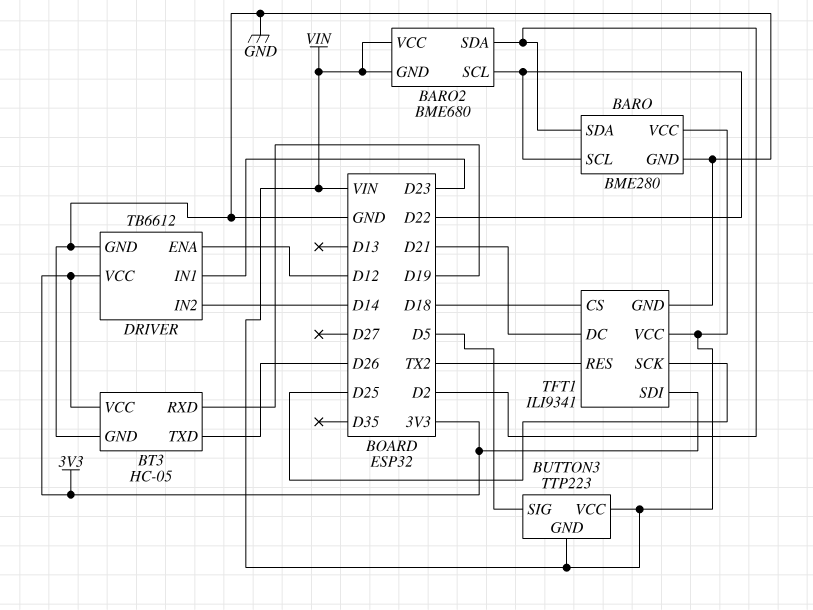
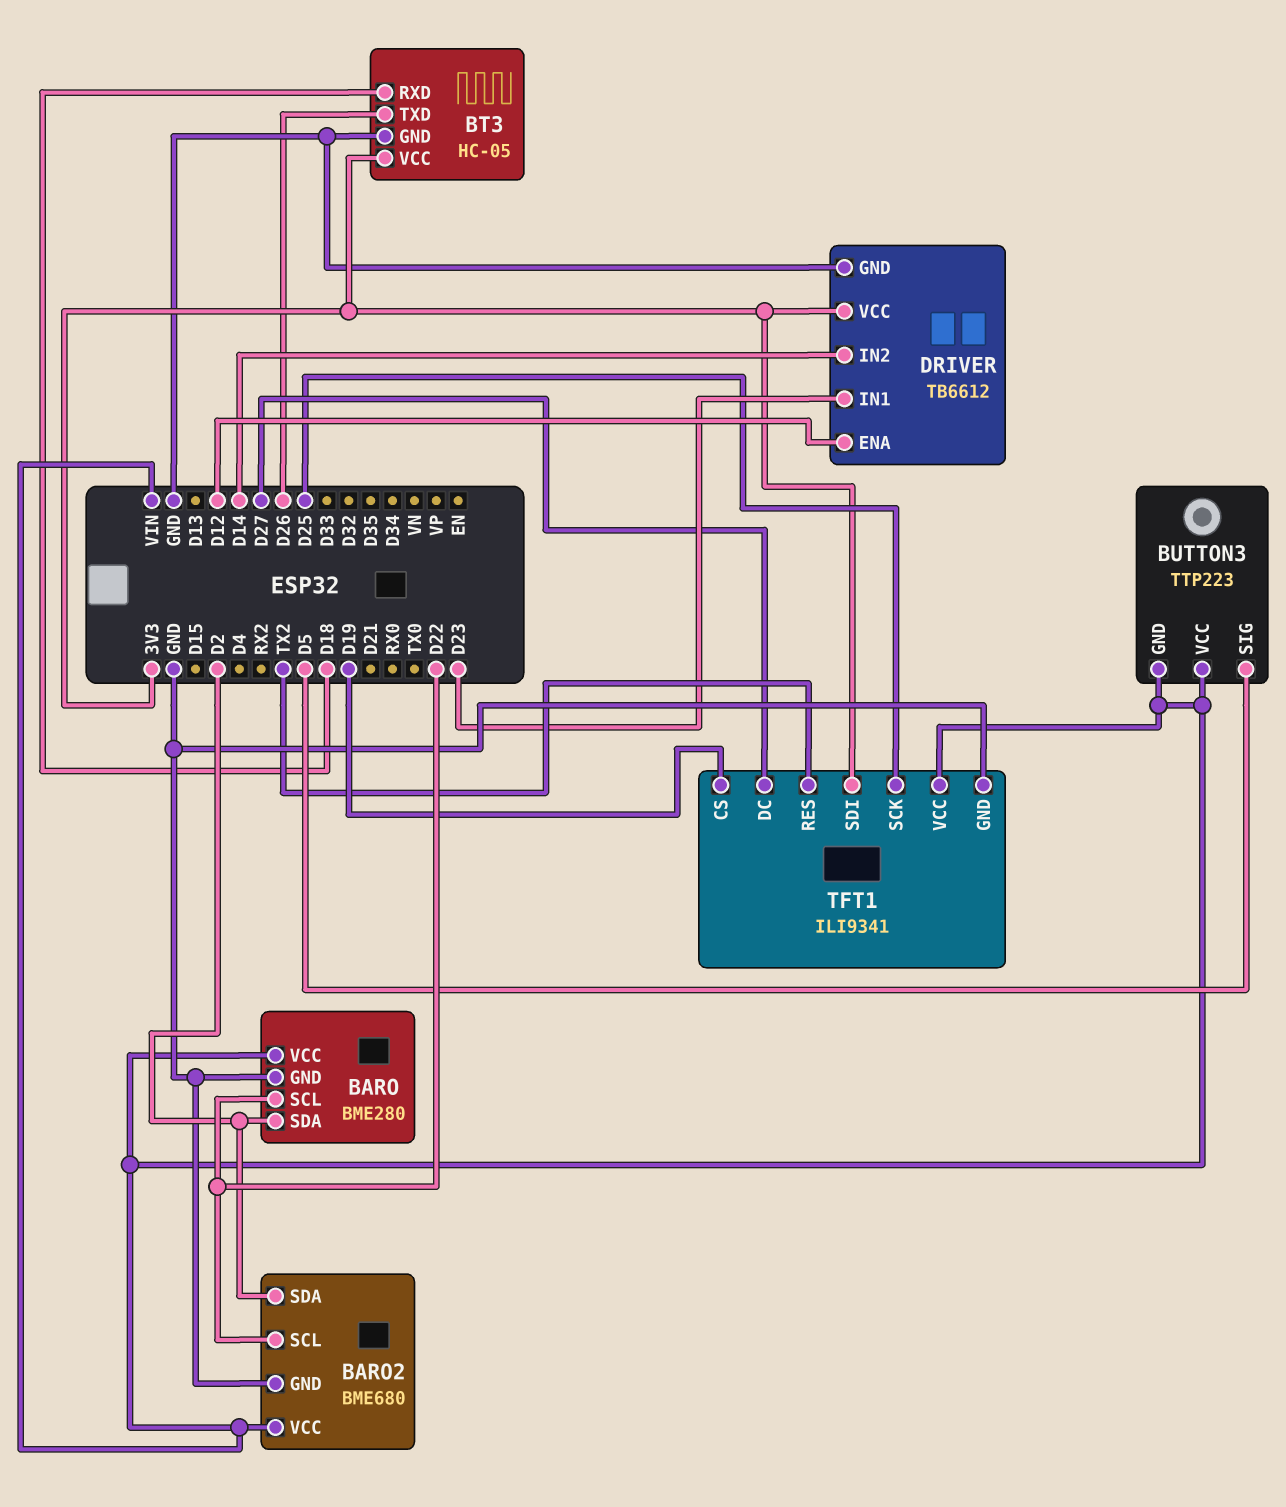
BARO2 pin GND: VIN -> GND
BT3 pin RXD: D19 -> D18
TFT1 pin CS: D18 -> D19
TFT1 pin DC: D21 -> D27

